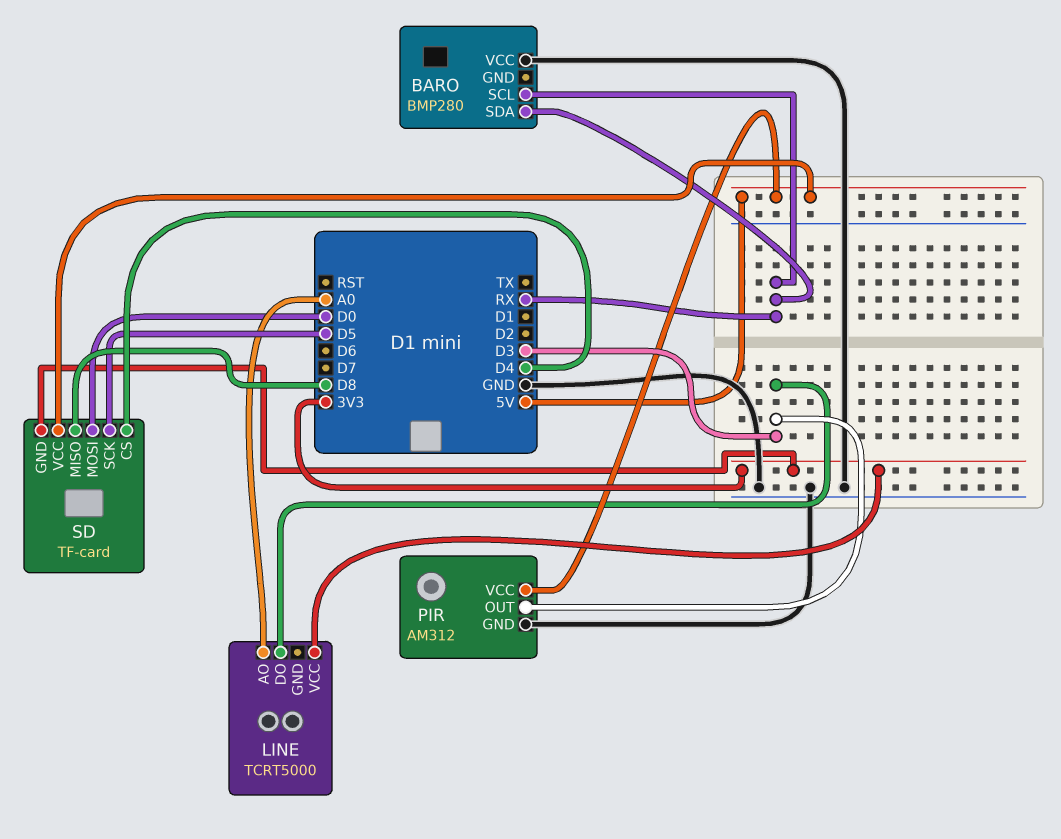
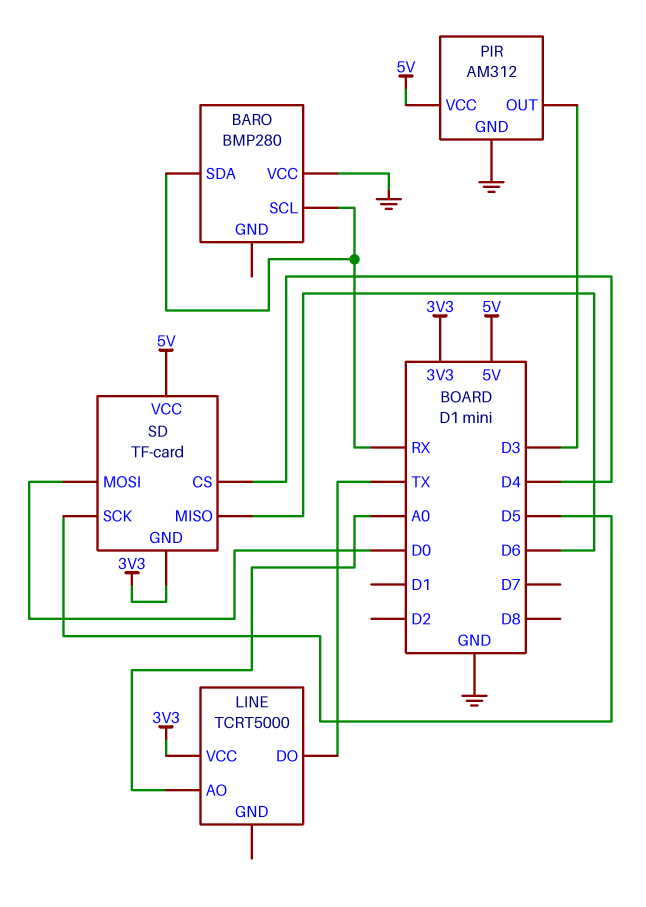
LINE pin DO: D3 -> TX
SD pin MISO: D8 -> D6

